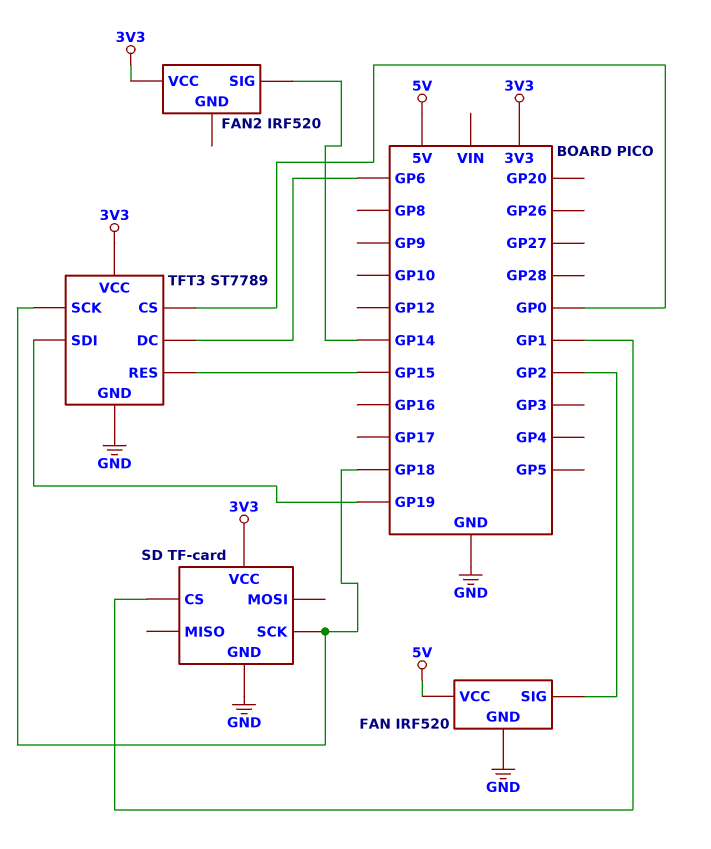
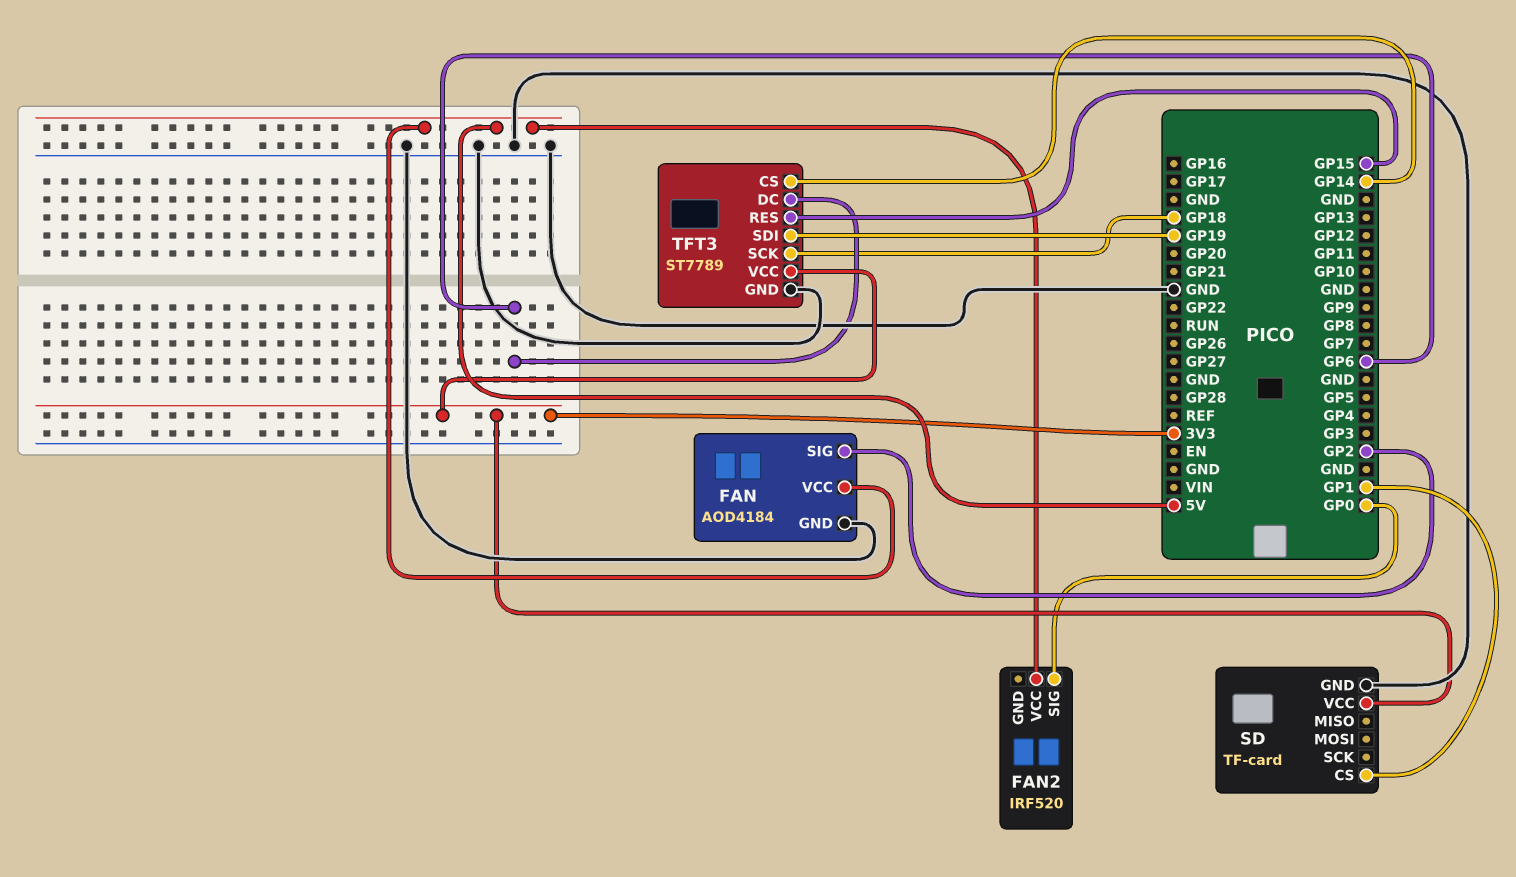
FAN: IRF520 -> AOD4184
FAN2 pin SIG: GP14 -> GP0
FAN2 pin VCC: 3V3 -> 5V
SD pin SCK: GP18 -> none
TFT3 pin CS: GP0 -> GP14

